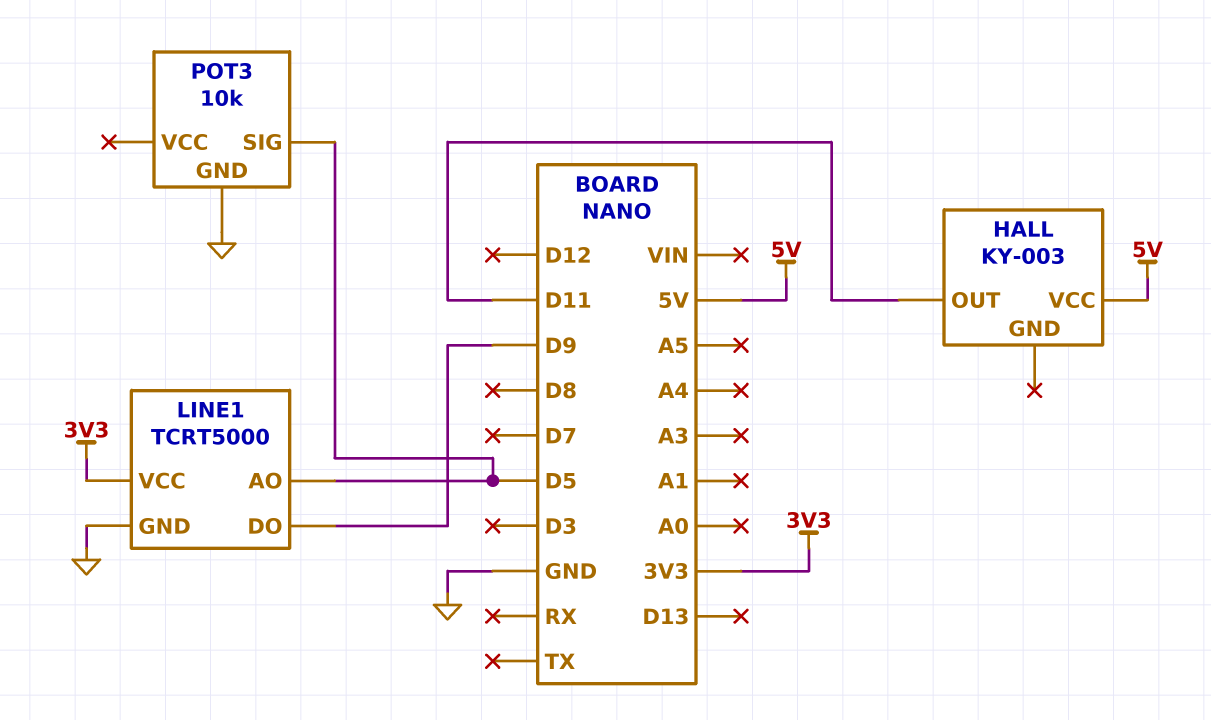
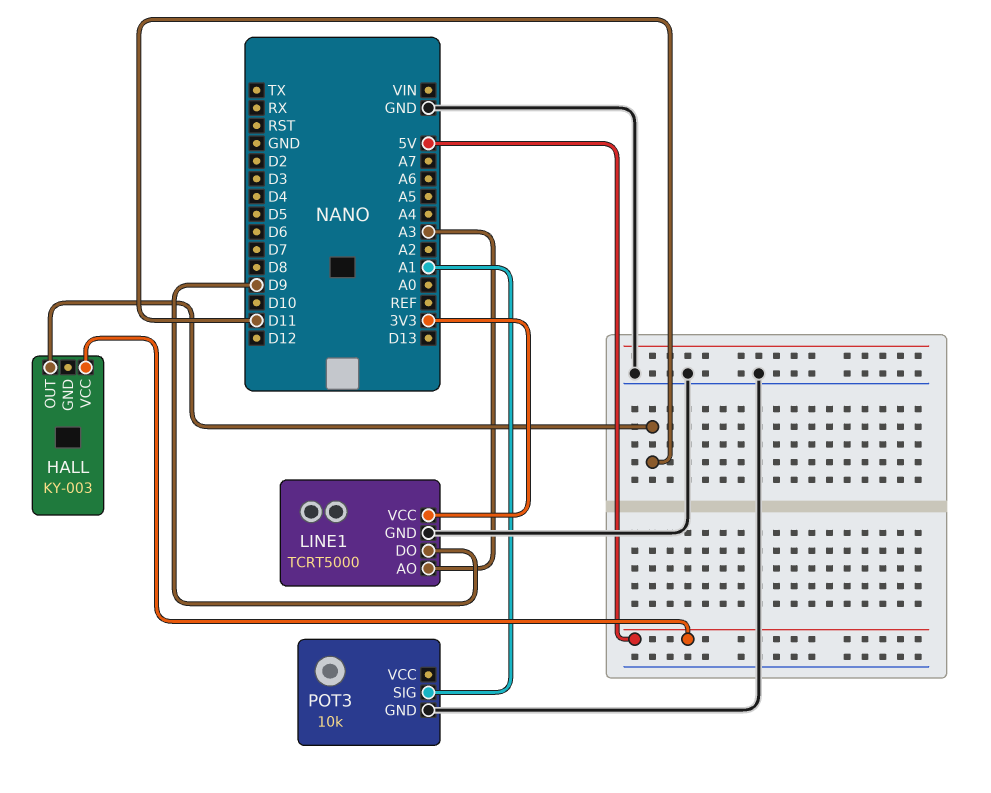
LINE1 pin AO: D5 -> A3
POT3 pin SIG: D5 -> A1

